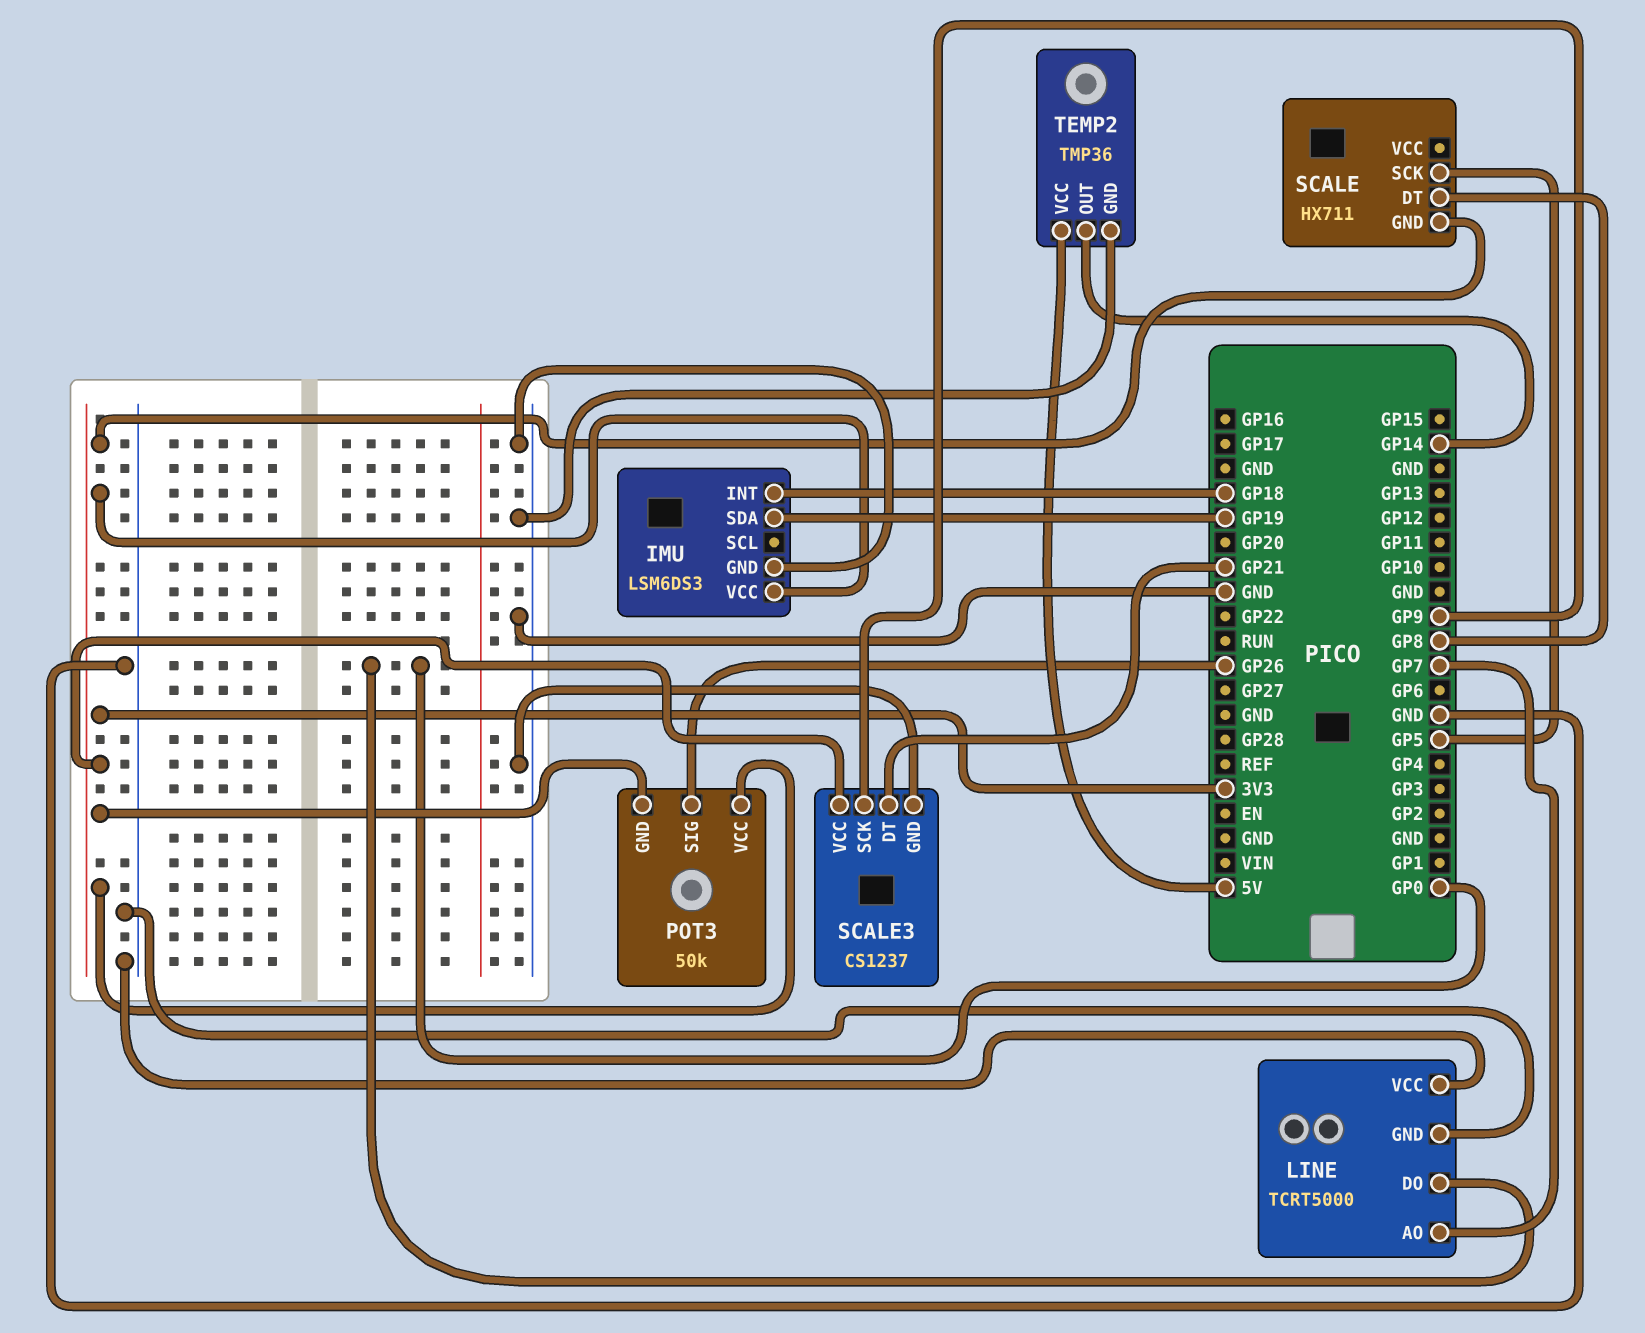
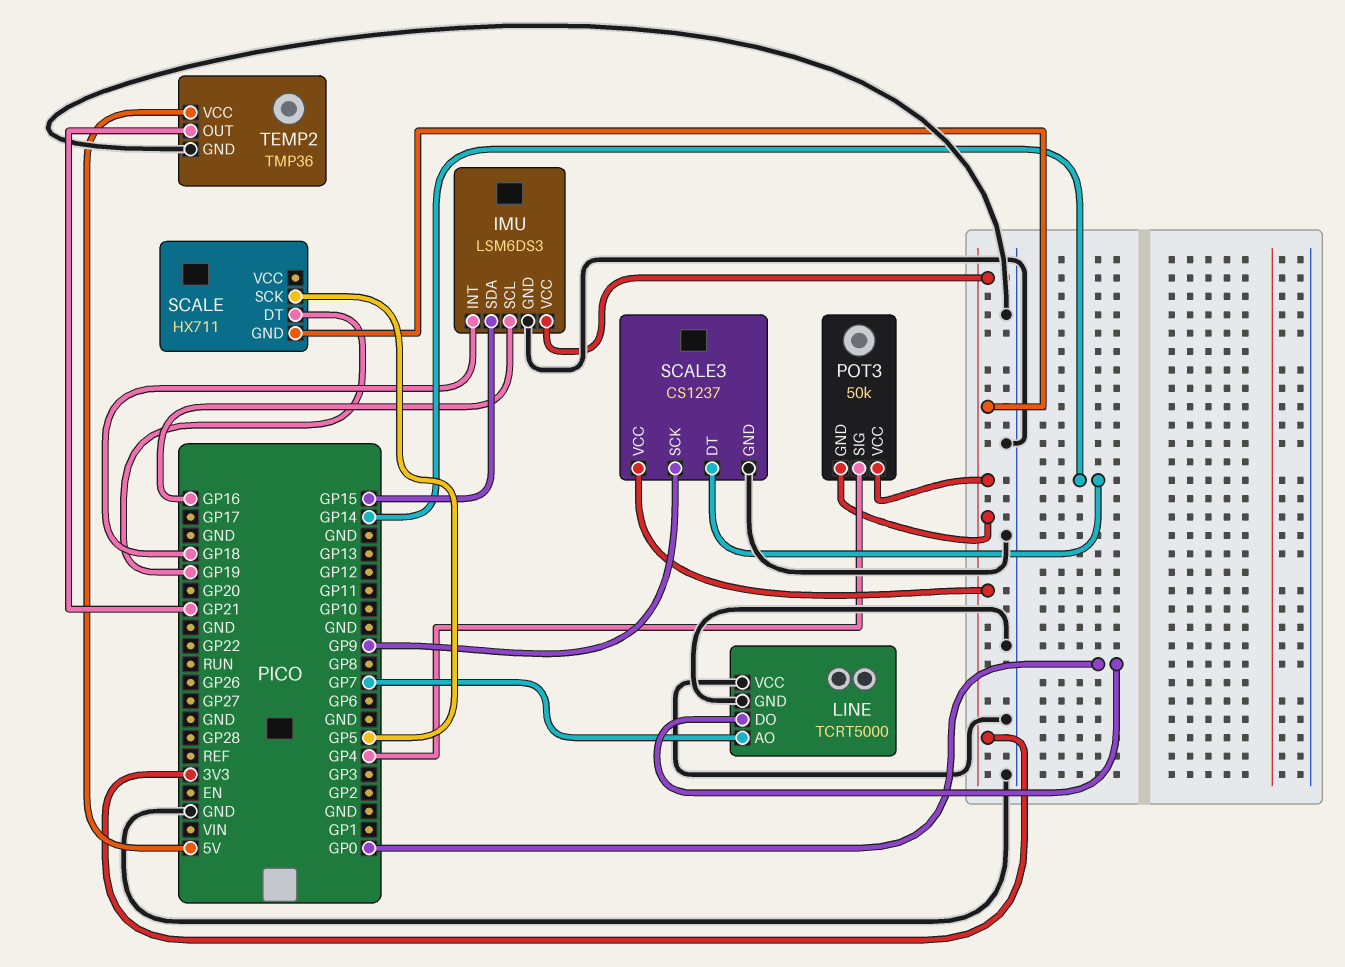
IMU pin SCL: none -> GP16
IMU pin SDA: GP19 -> GP15
POT3 pin SIG: GP26 -> GP4
SCALE pin DT: GP8 -> GP19
SCALE3 pin DT: GP21 -> GP14
TEMP2 pin OUT: GP14 -> GP21

